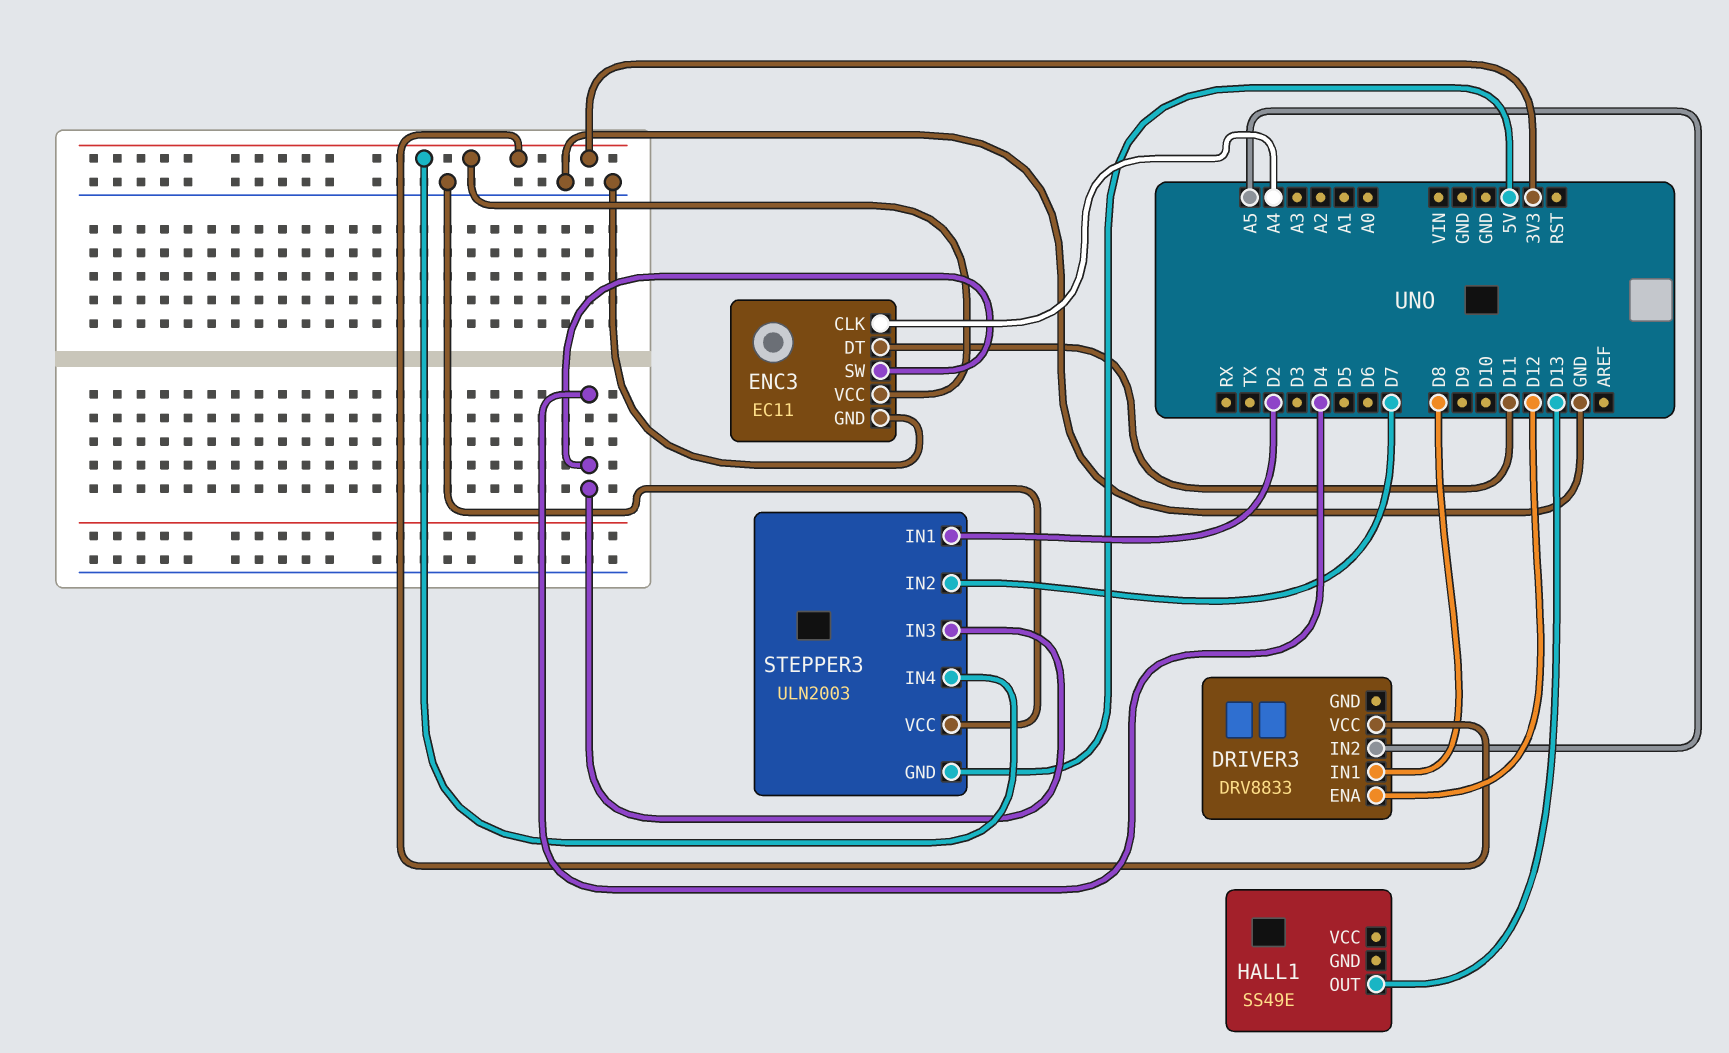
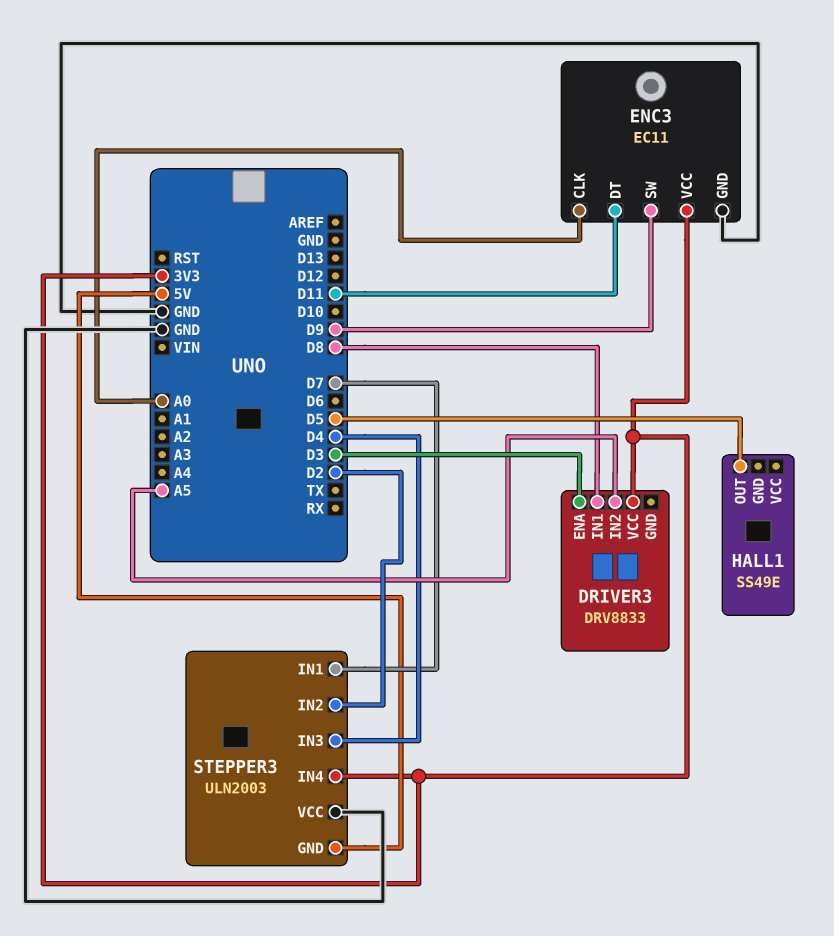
DRIVER3 pin ENA: D12 -> D3
ENC3 pin CLK: A4 -> A0
ENC3 pin SW: D4 -> D9
HALL1 pin OUT: D13 -> D5
STEPPER3 pin IN1: D2 -> D7
STEPPER3 pin IN2: D7 -> D2

